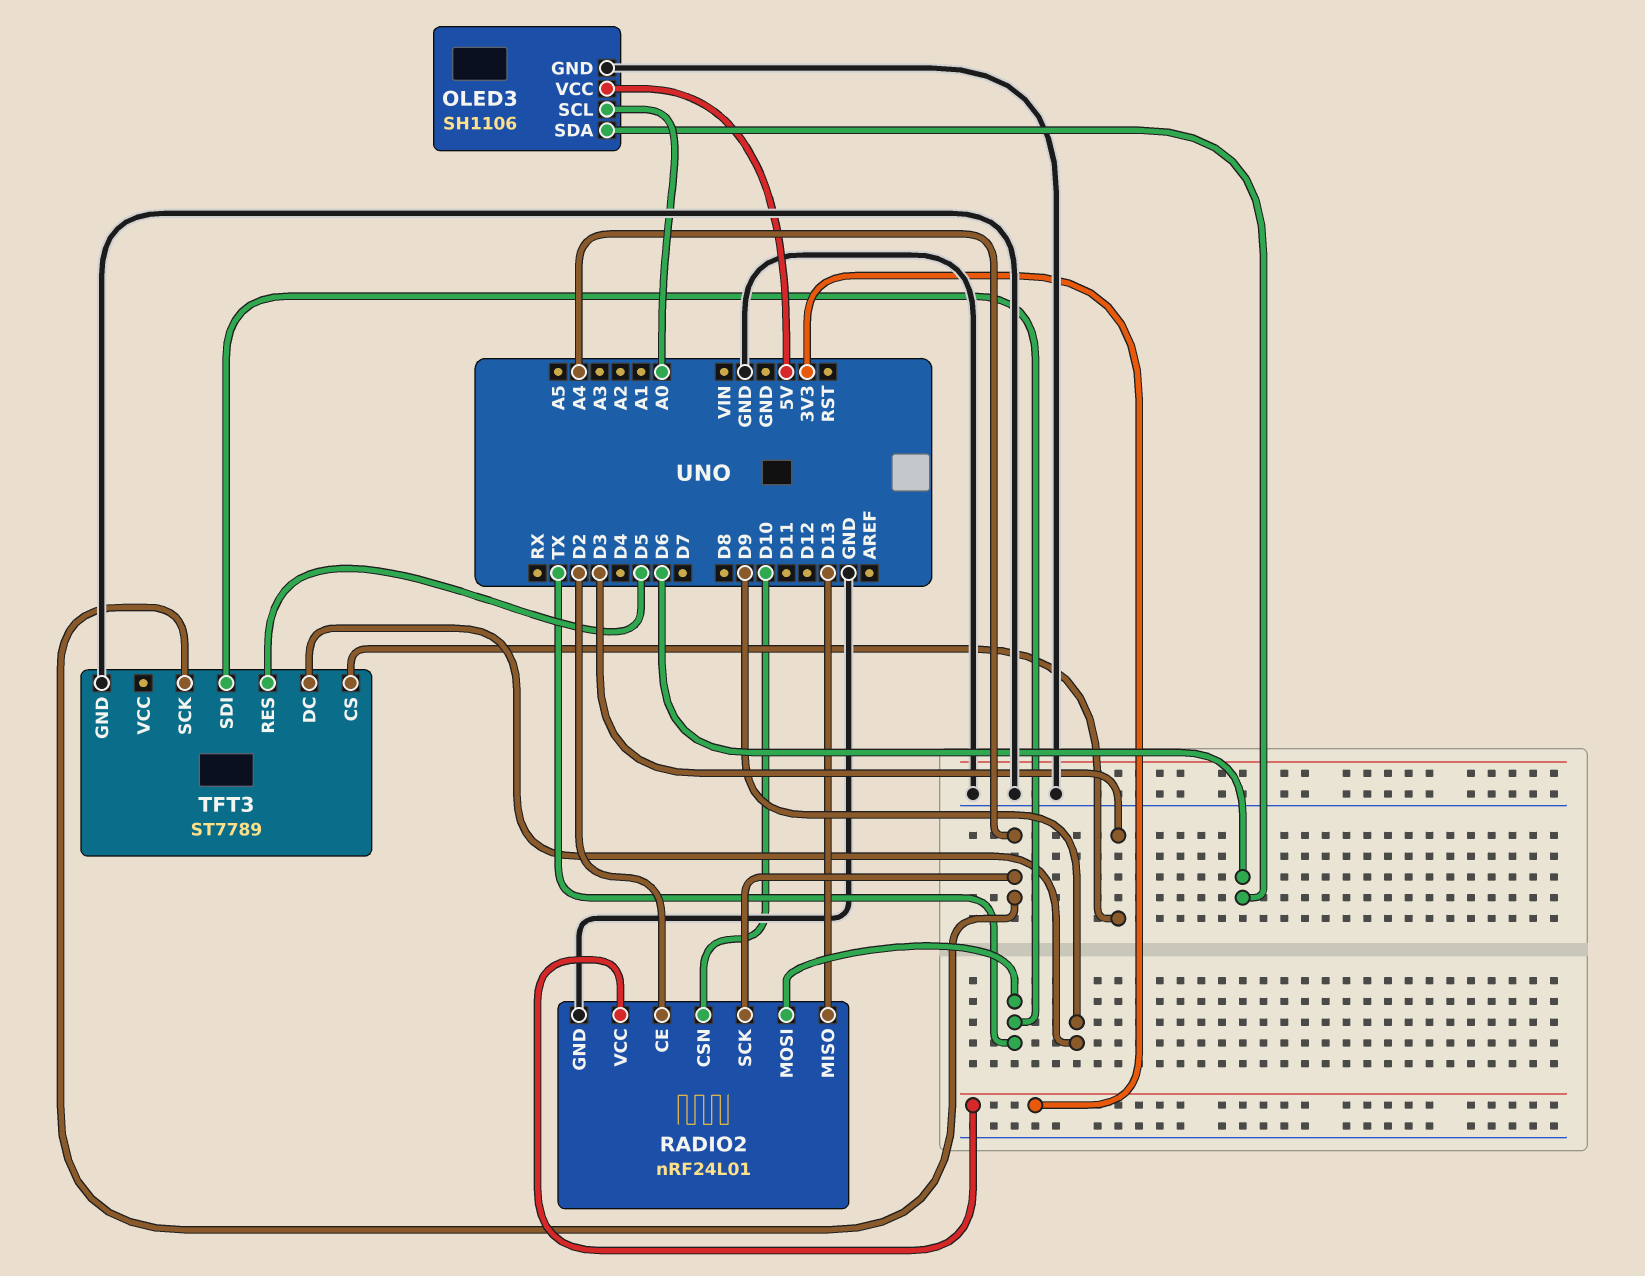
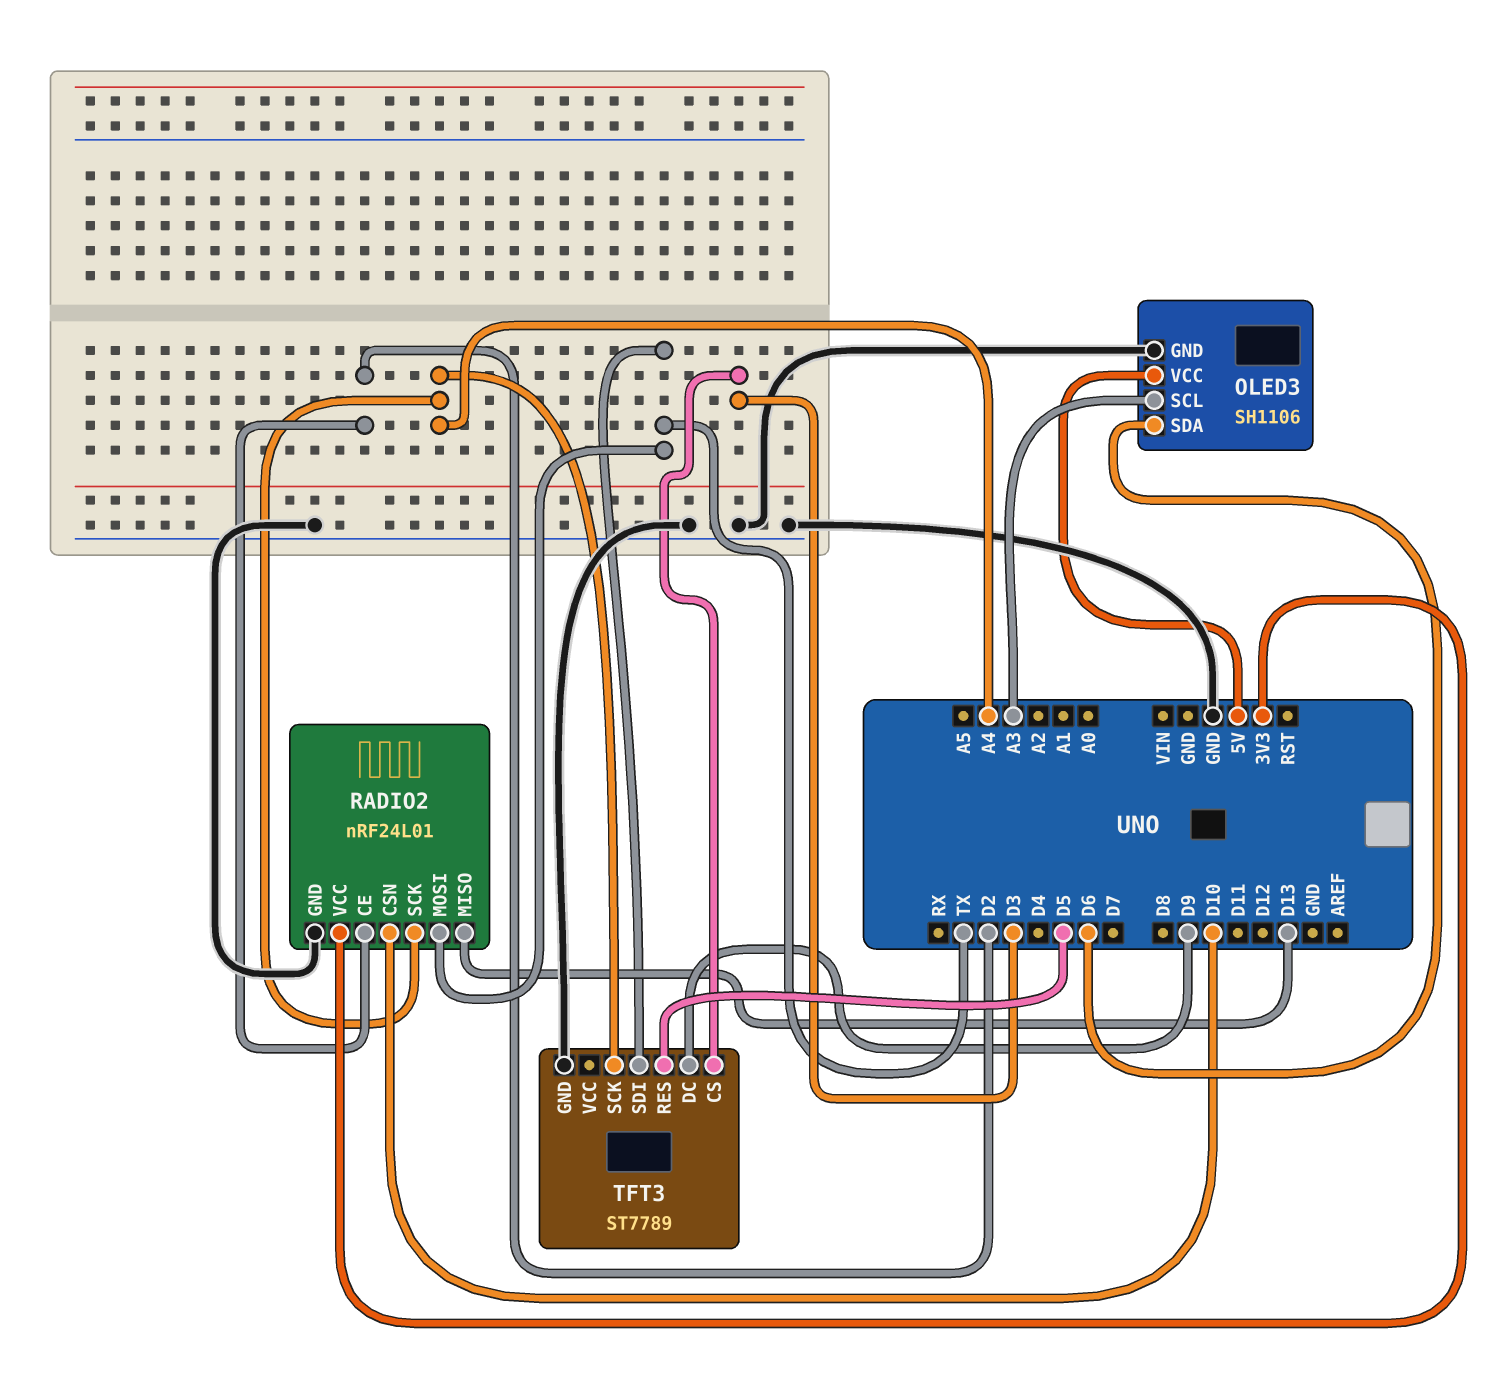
OLED3 pin SCL: A0 -> A3

